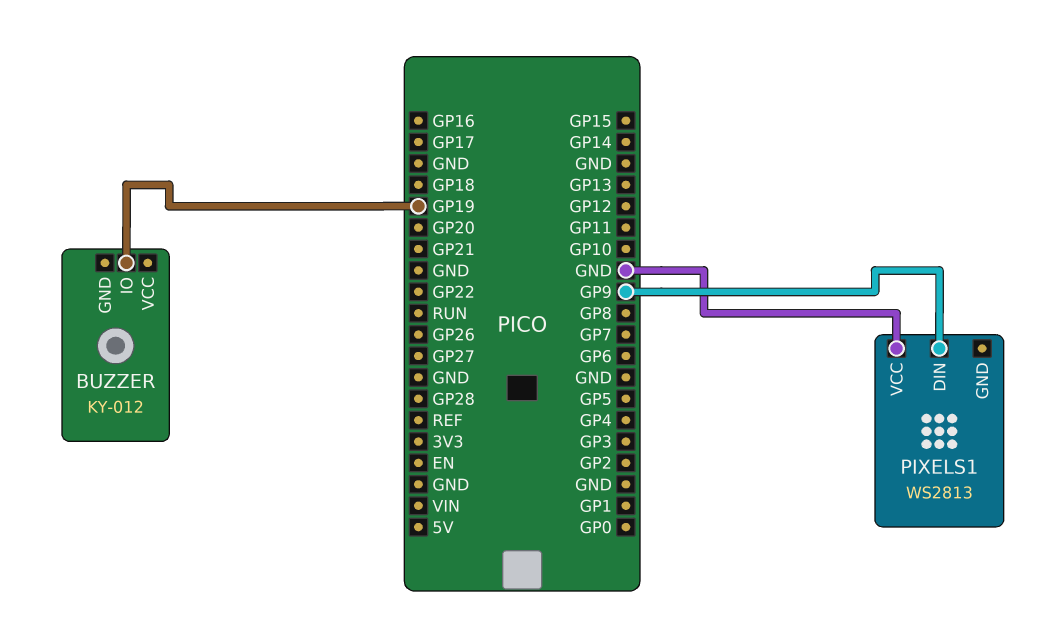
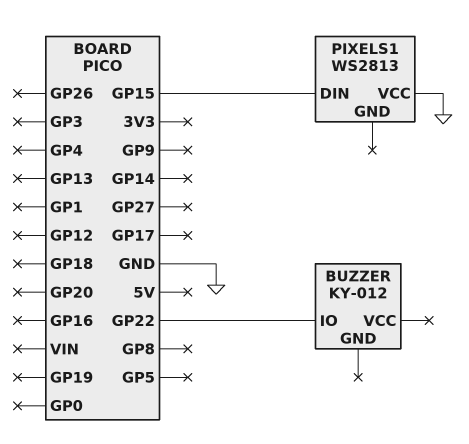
BUZZER pin IO: GP19 -> GP22
PIXELS1 pin DIN: GP9 -> GP15

